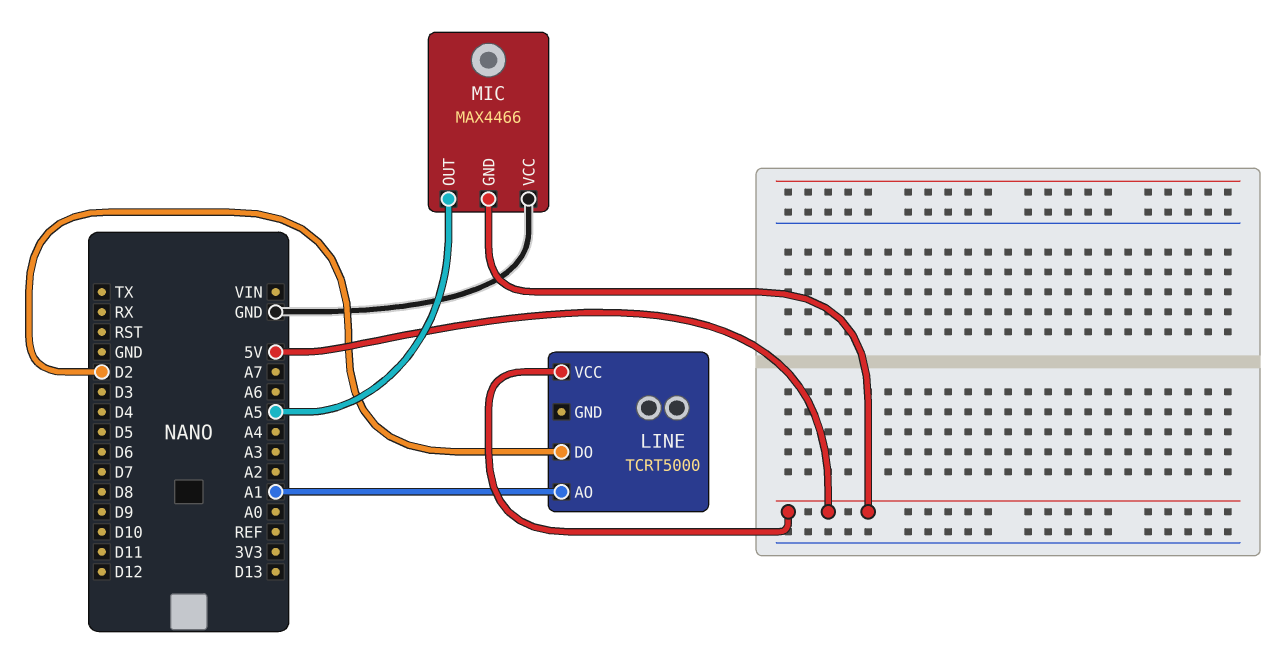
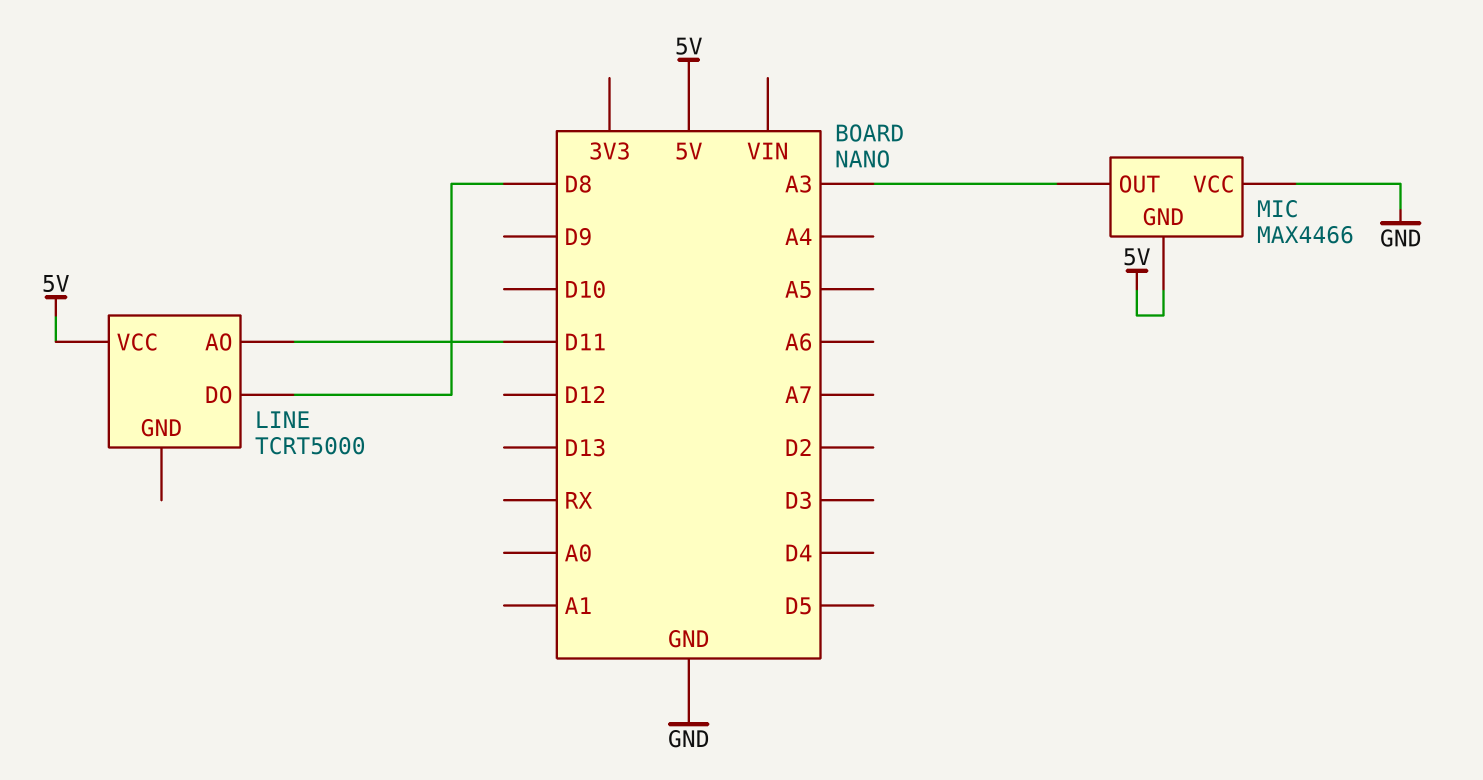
LINE pin AO: A1 -> D11
LINE pin DO: D2 -> D8
MIC pin OUT: A5 -> A3

